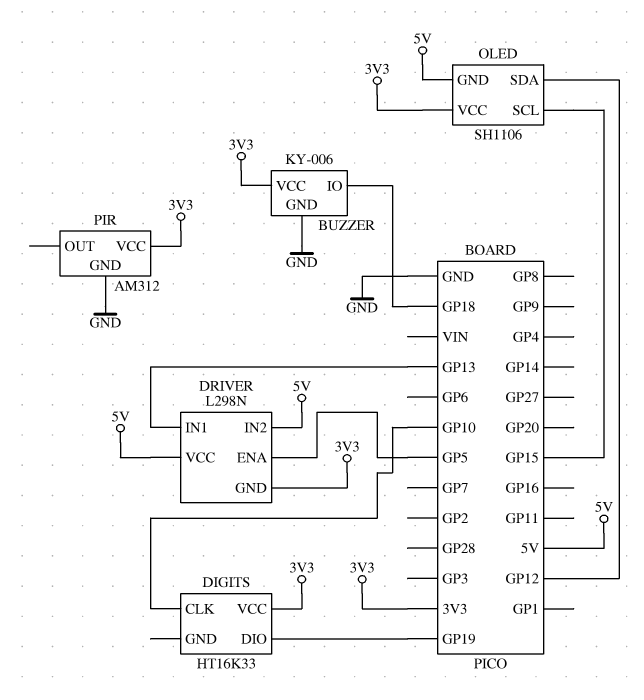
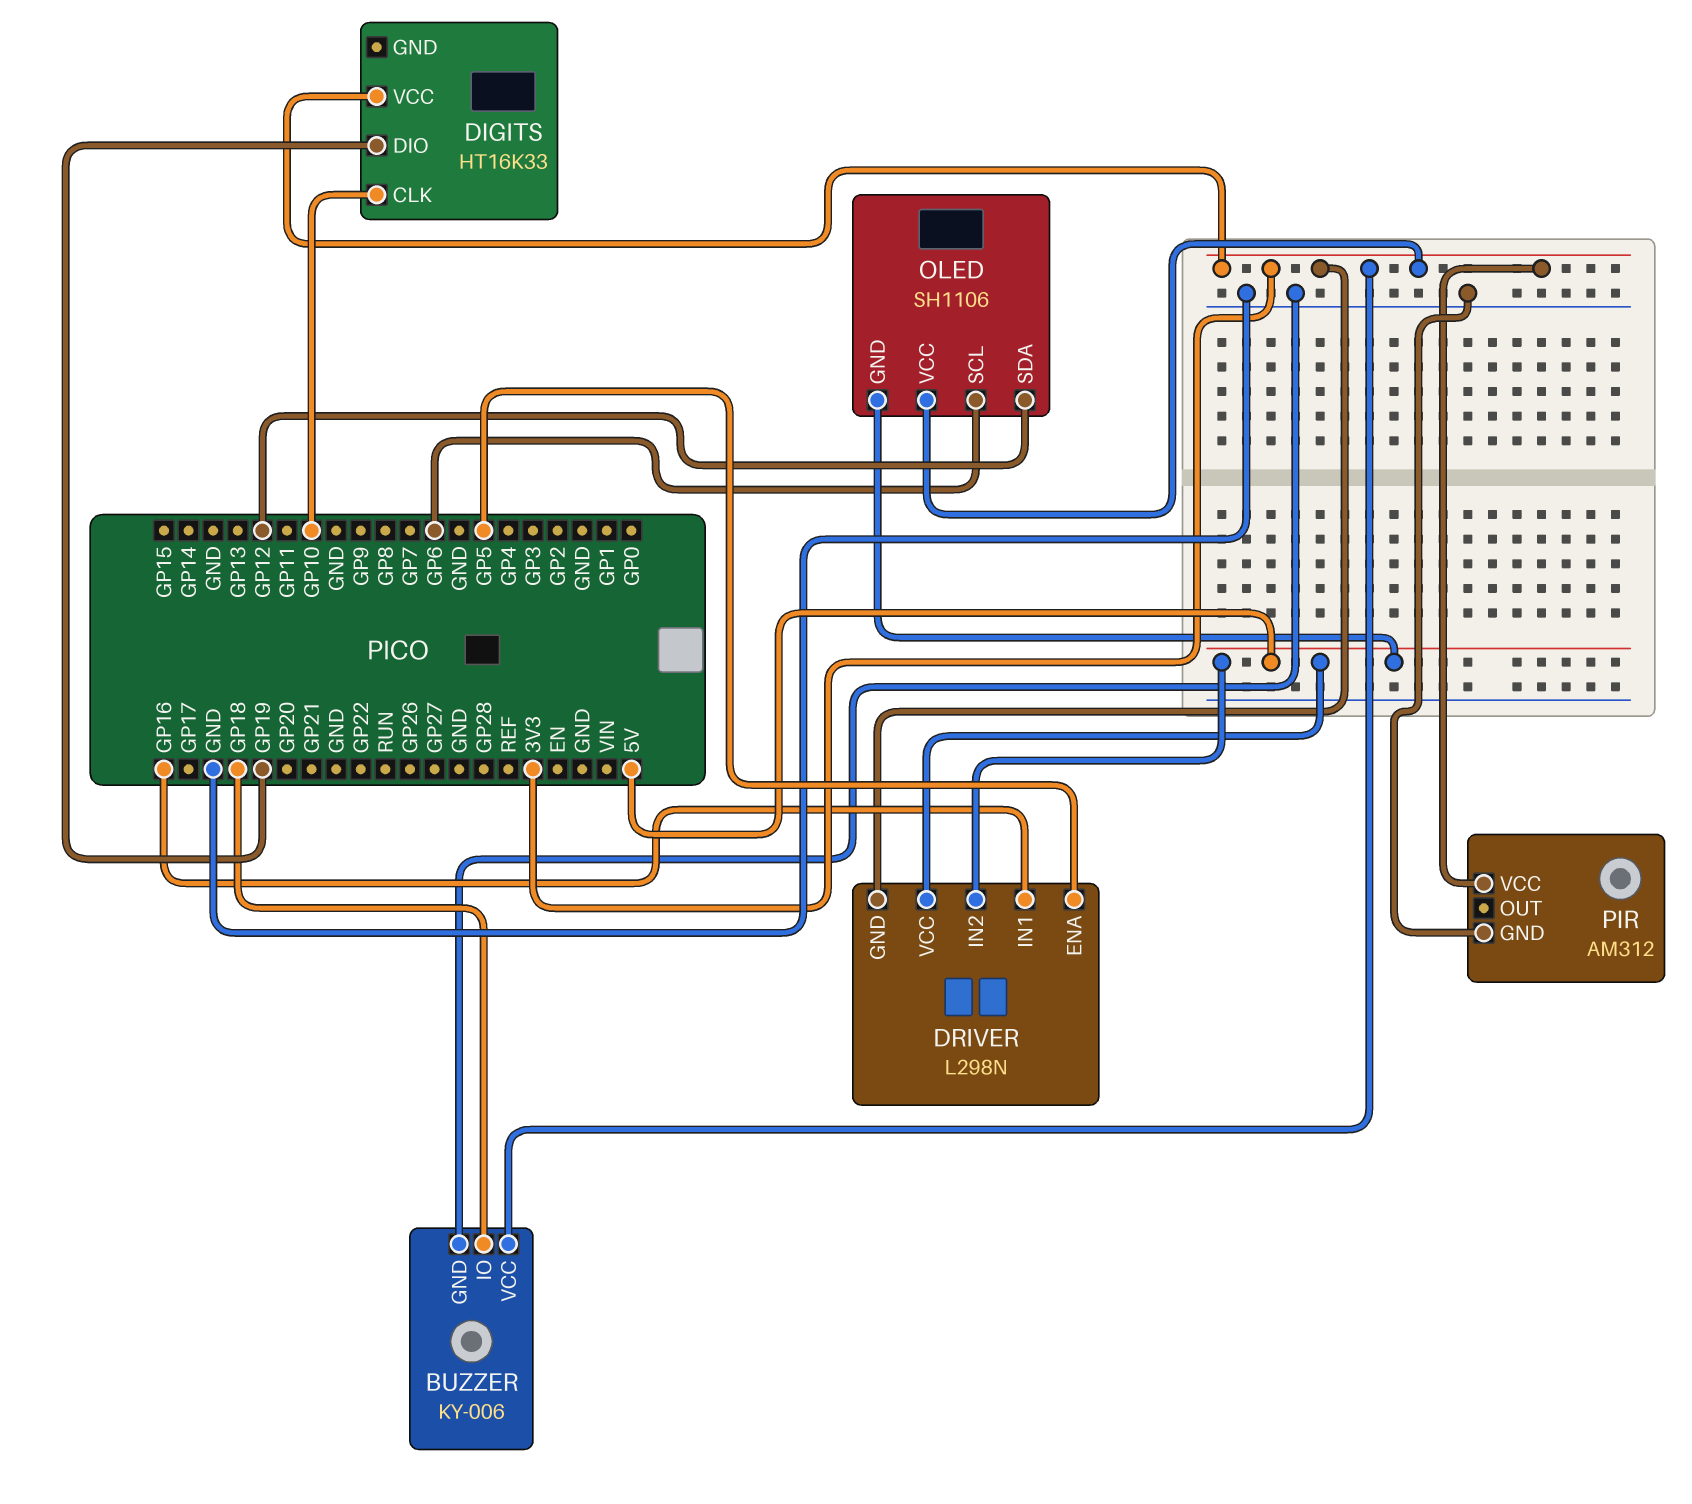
DRIVER pin IN1: GP13 -> GP16
OLED pin SCL: GP15 -> GP6

